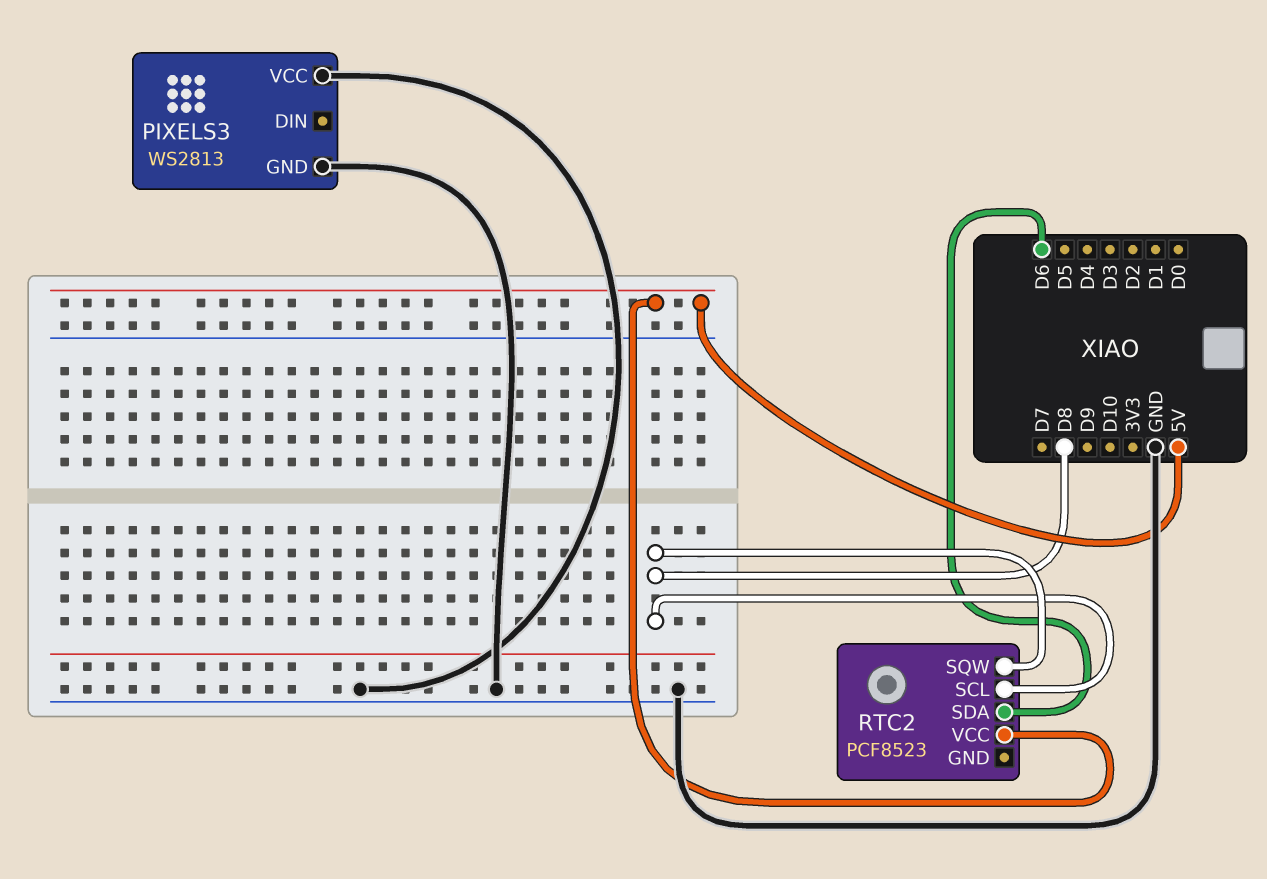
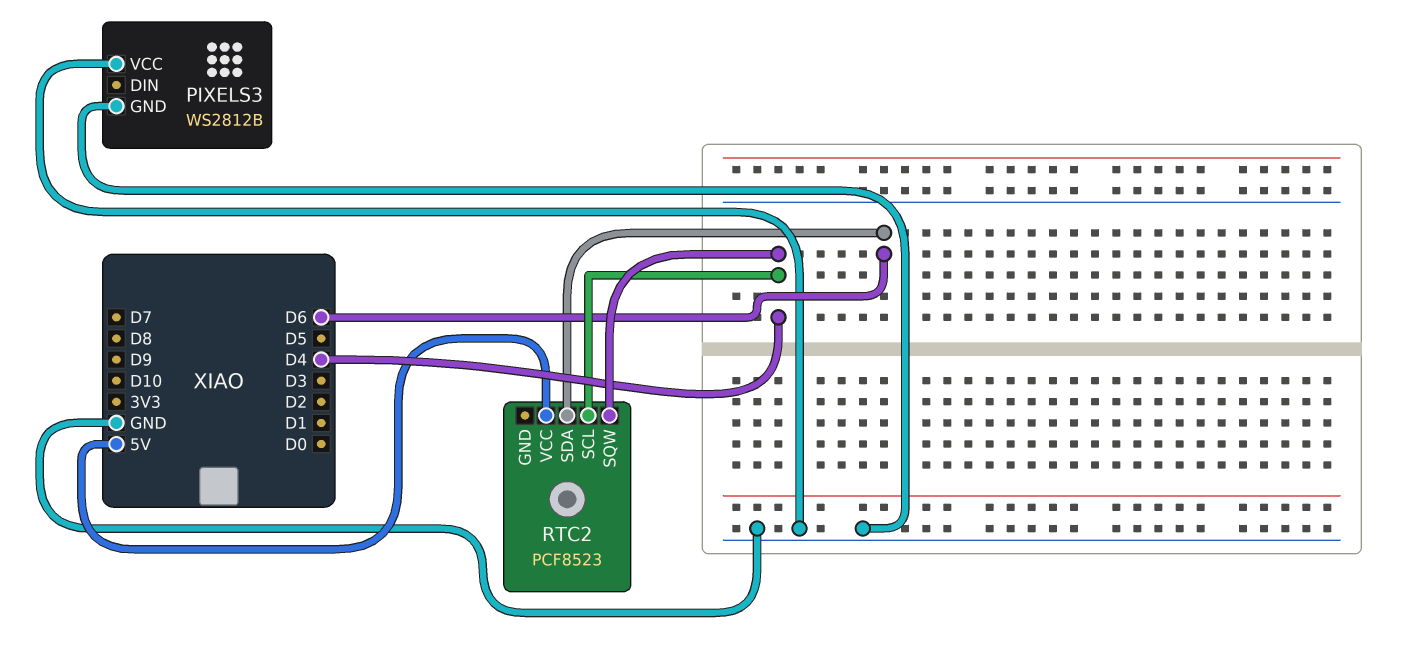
PIXELS3: WS2813 -> WS2812B
RTC2 pin SCL: D8 -> D4
RTC2 pin SQW: D8 -> D4

